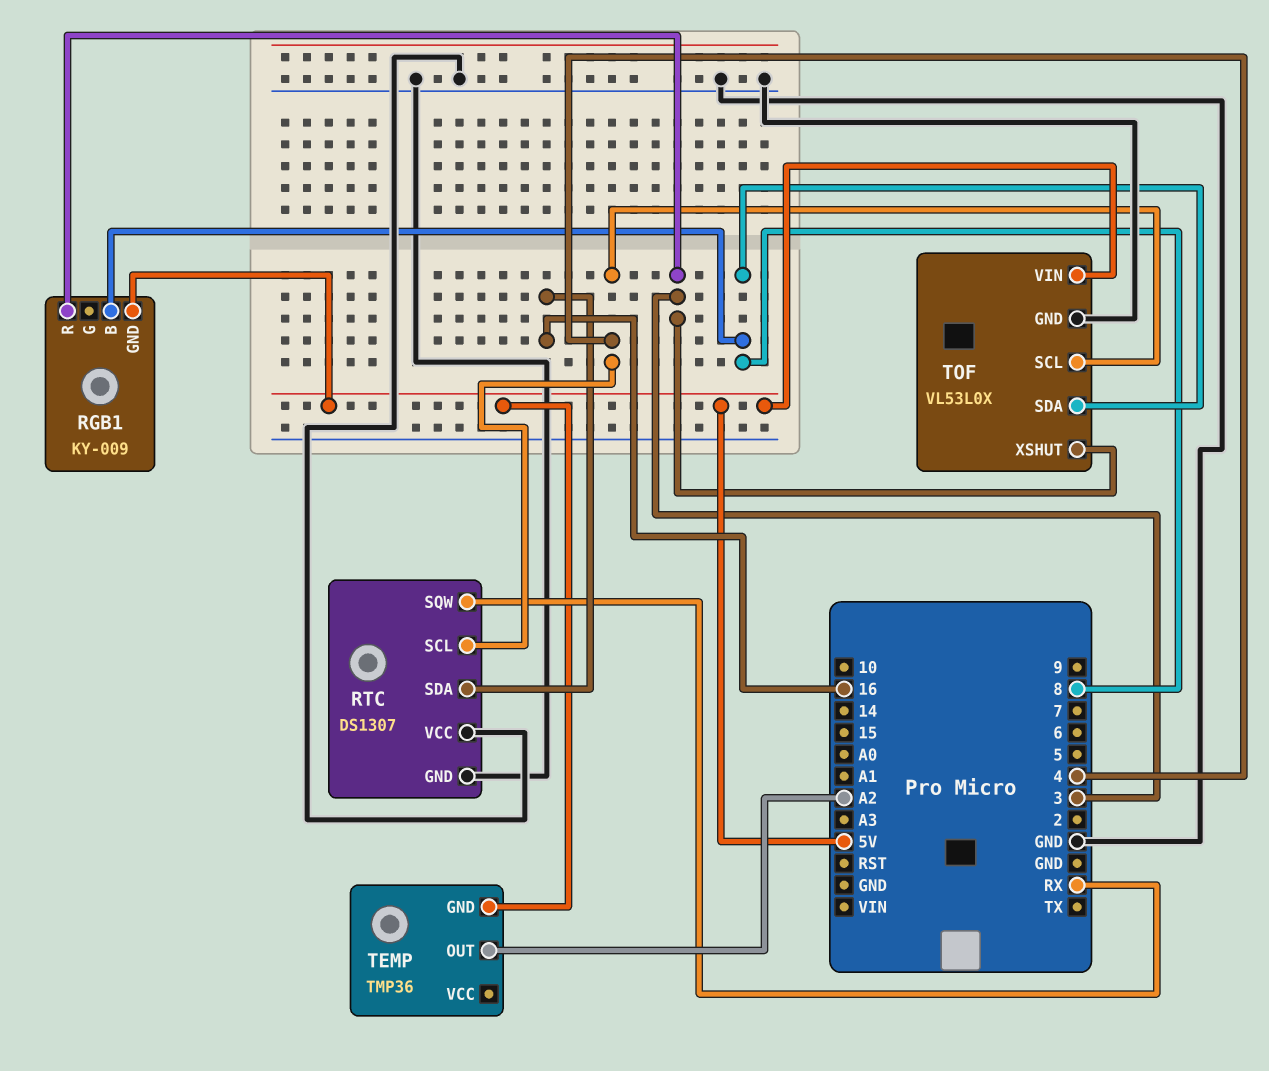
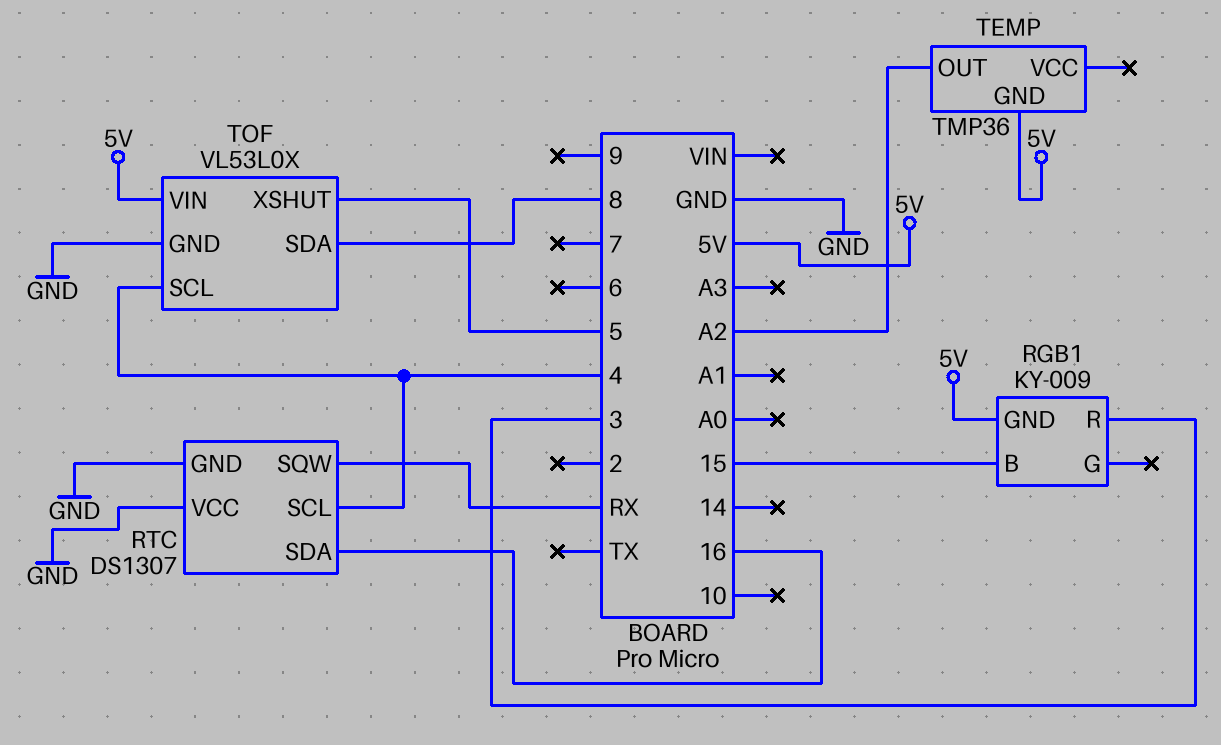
RGB1 pin B: 8 -> 15
TOF pin XSHUT: 3 -> 5

